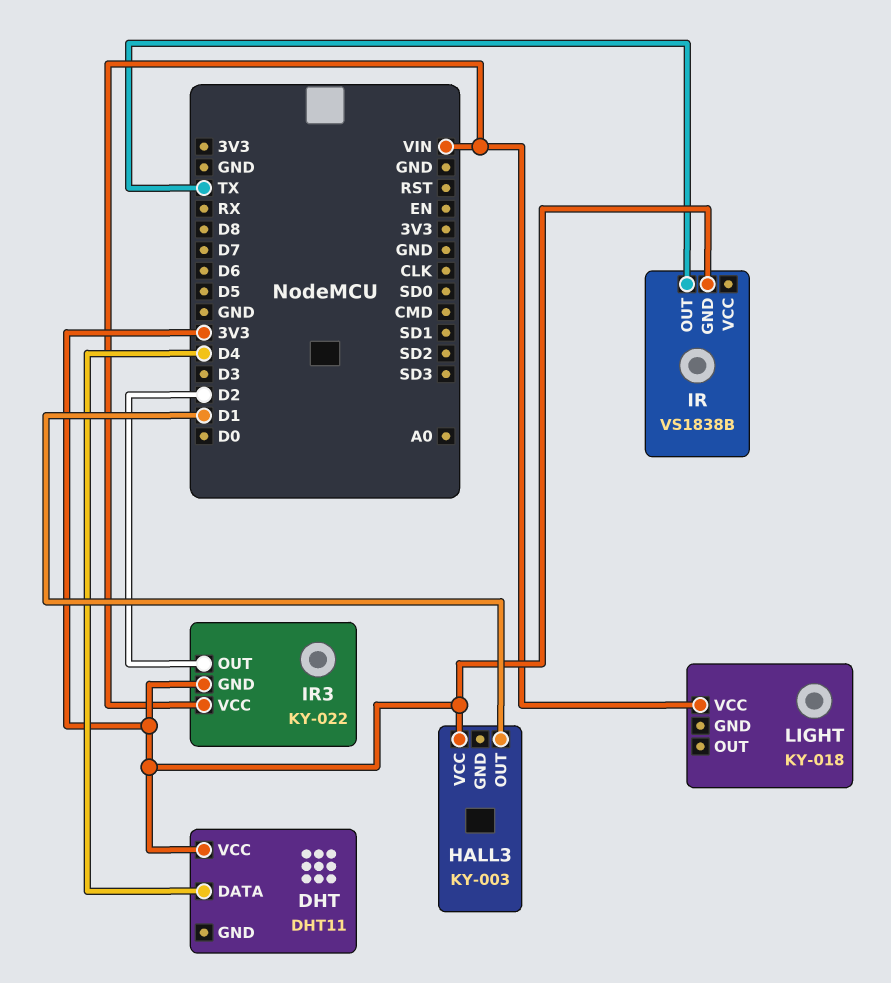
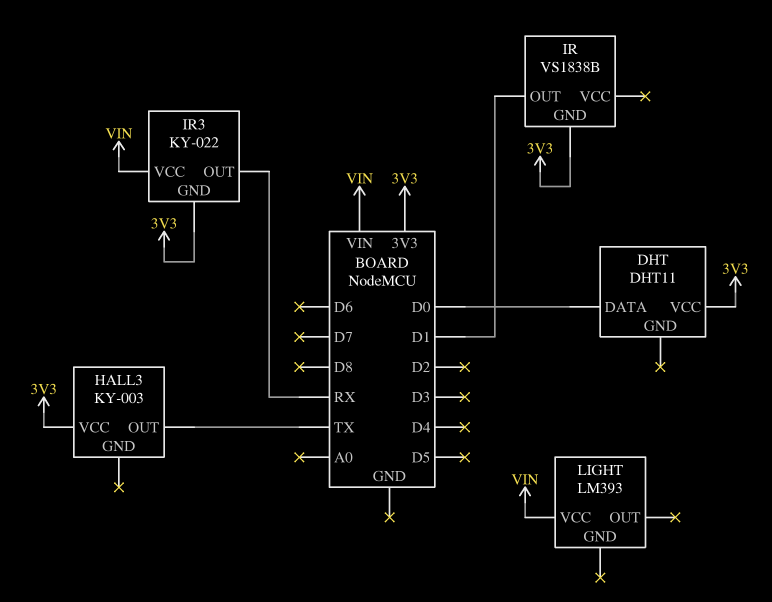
DHT pin DATA: D4 -> D0
HALL3 pin OUT: D1 -> TX
IR pin OUT: TX -> D1
IR3 pin OUT: D2 -> RX
LIGHT: KY-018 -> LM393

